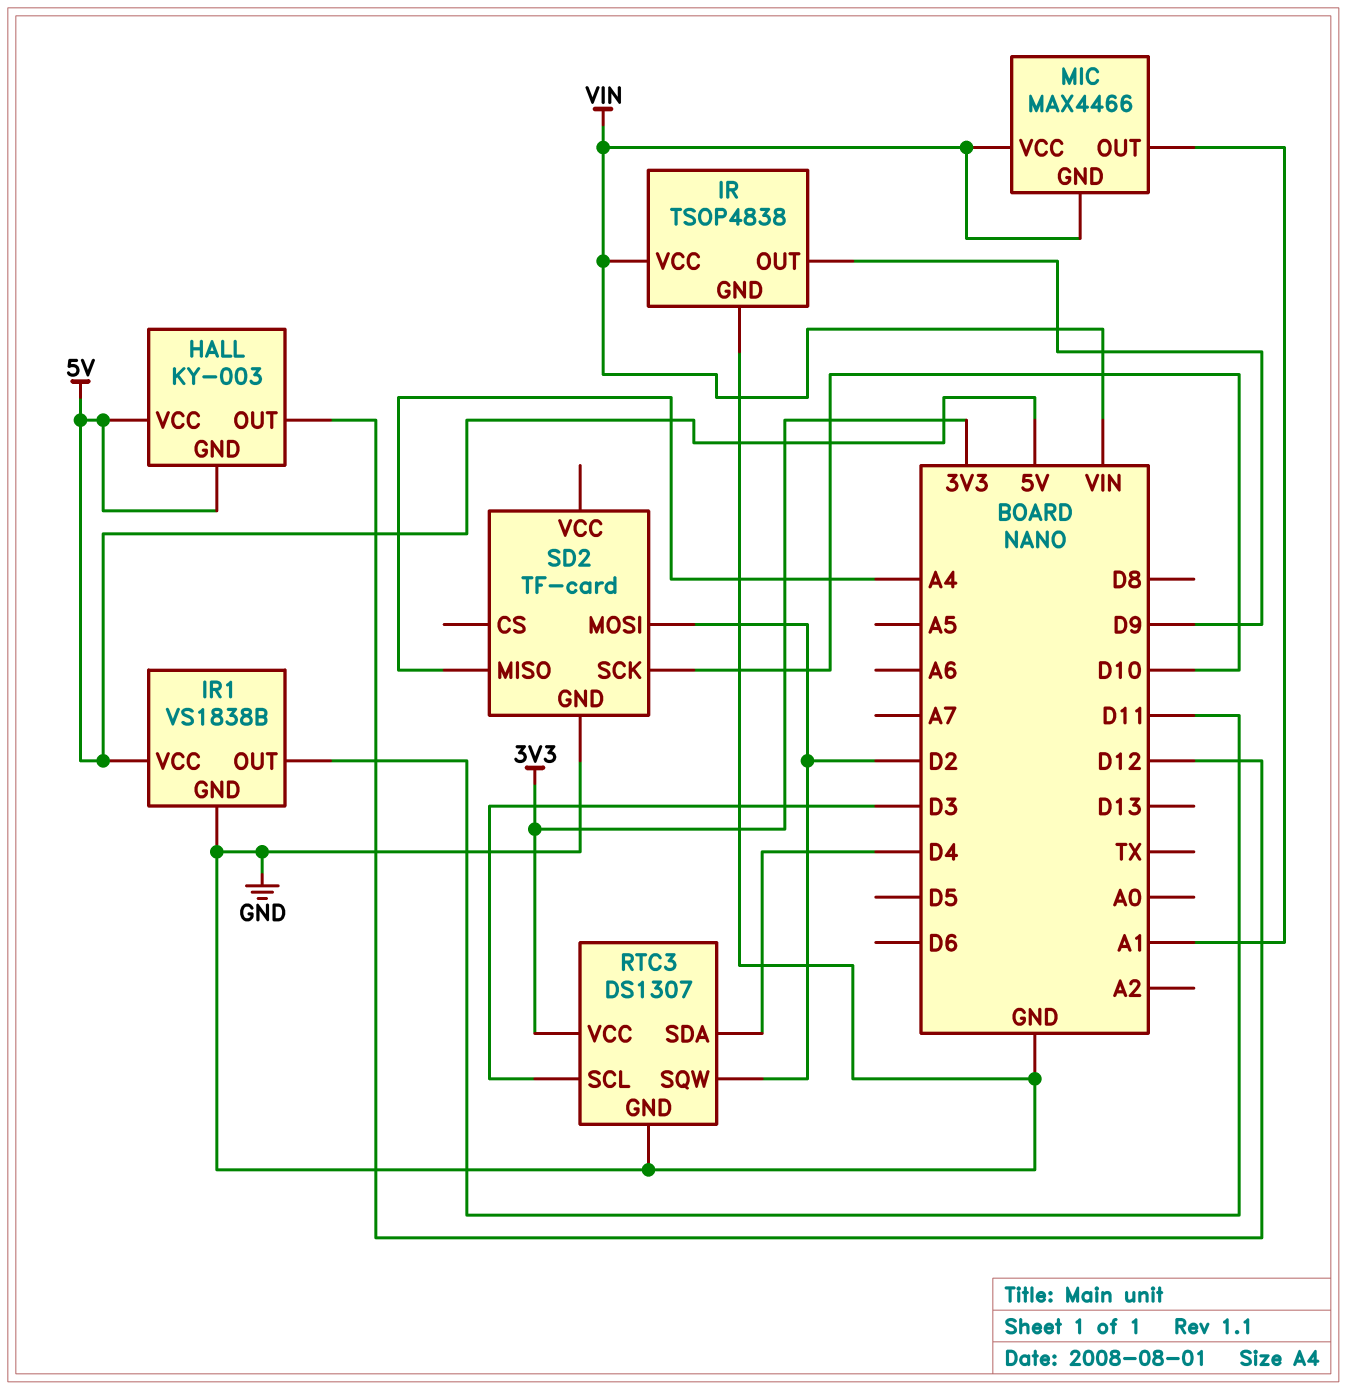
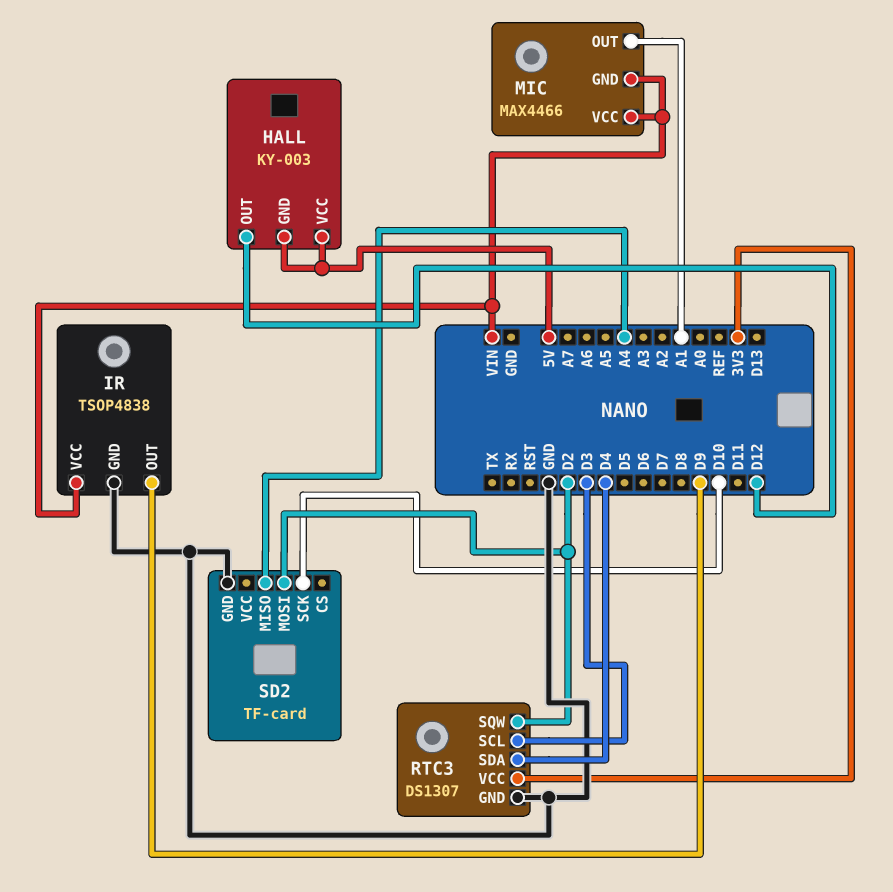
IR1: VS1838B -> none
IR1 pin GND: GND -> none
IR1 pin OUT: D11 -> none
IR1 pin VCC: 5V -> none

